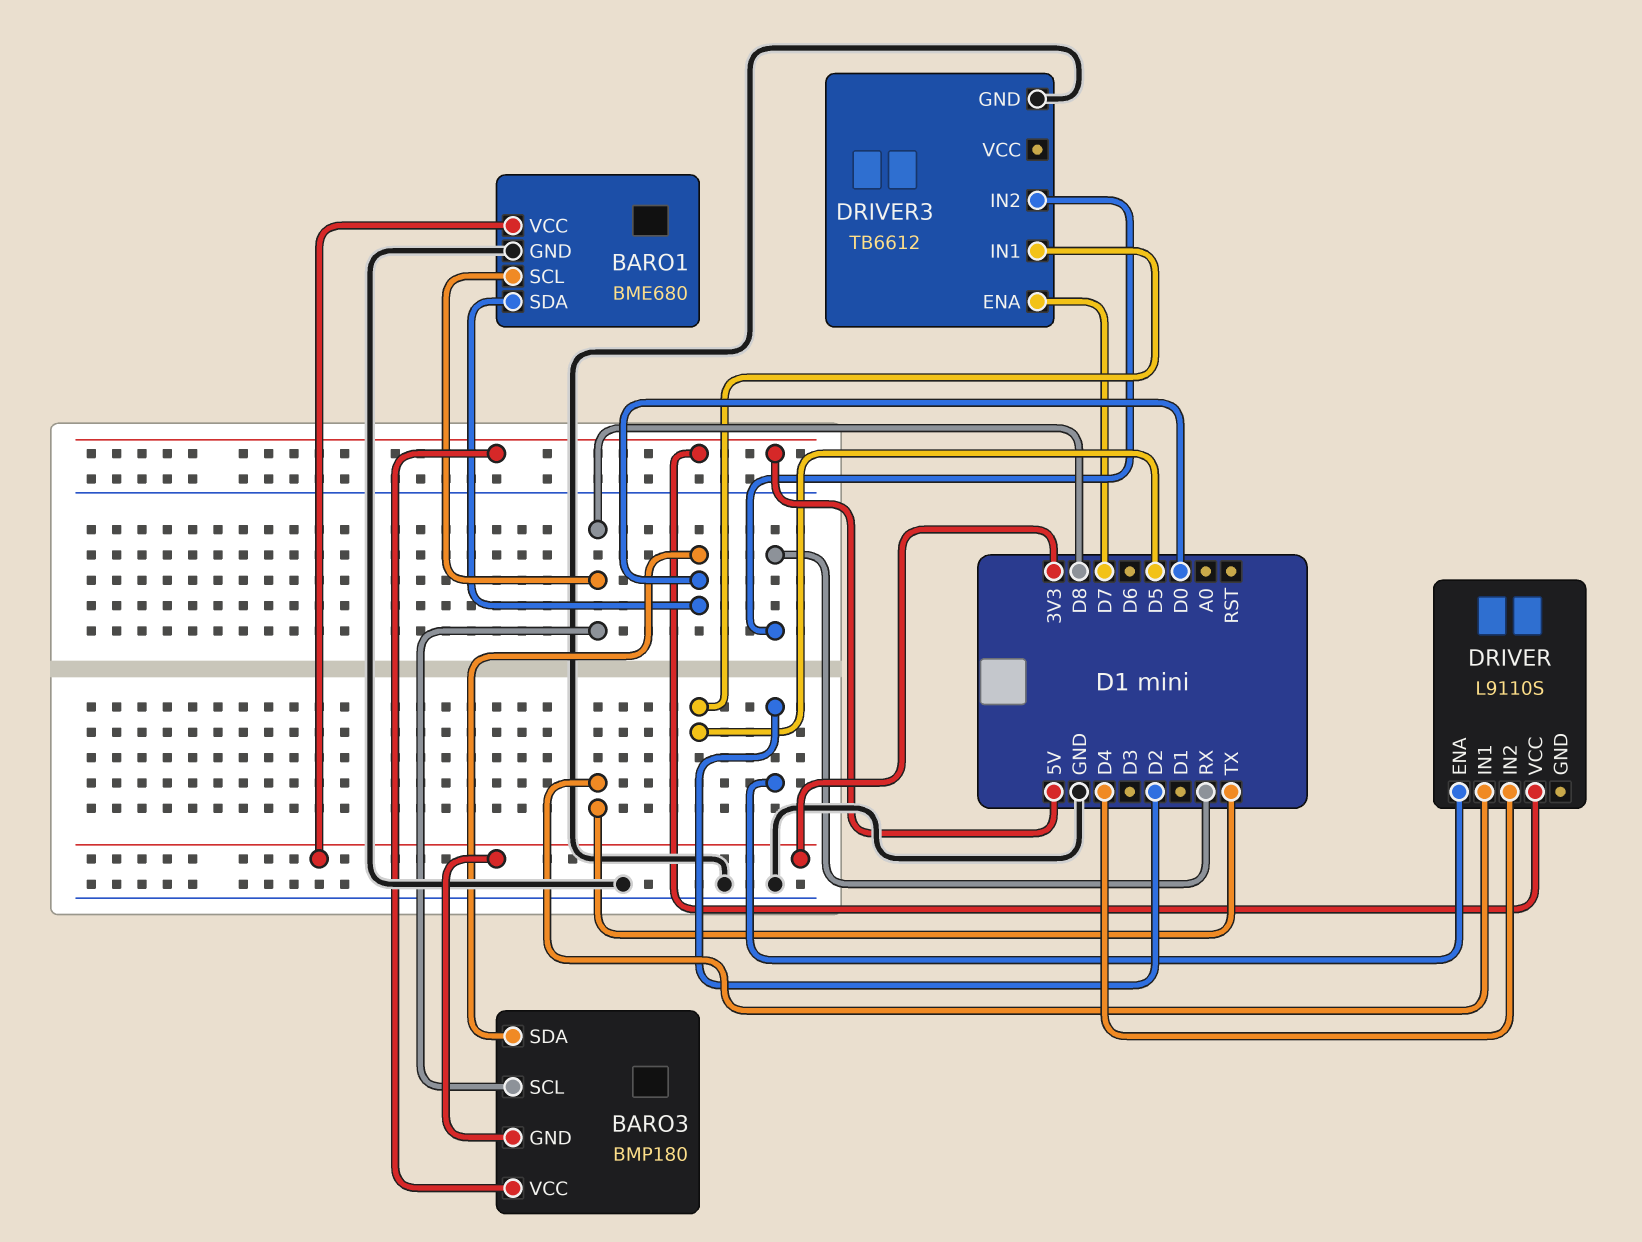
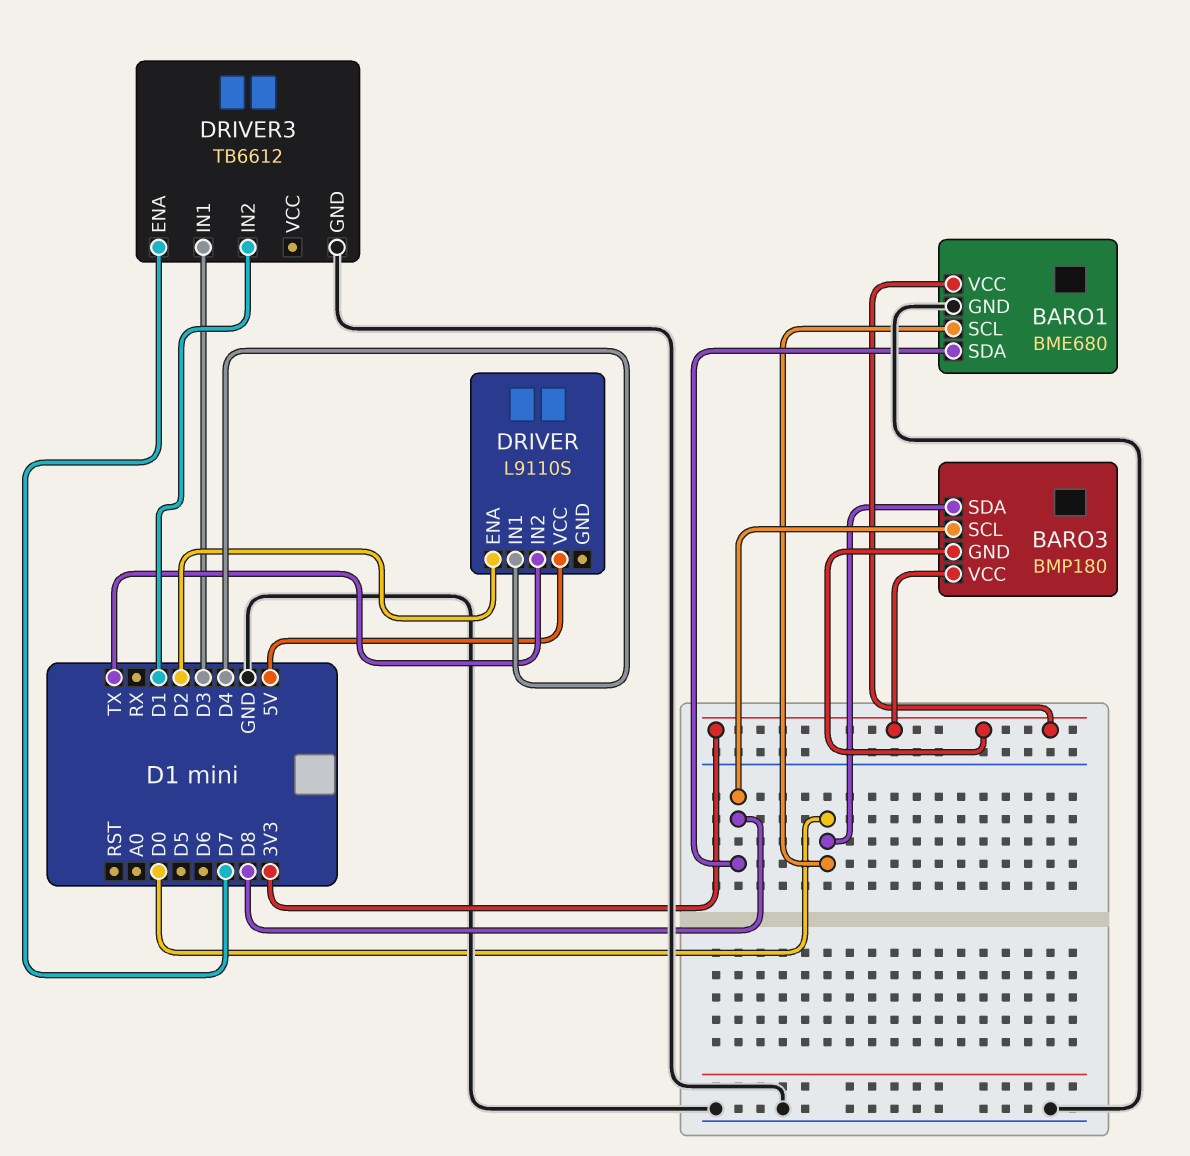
BARO1 pin SCL: D8 -> D0
BARO1 pin SDA: D0 -> D8
BARO3 pin VCC: 5V -> 3V3
DRIVER pin IN1: TX -> D4
DRIVER pin IN2: D4 -> TX
DRIVER3 pin IN1: D5 -> D3
DRIVER3 pin IN2: RX -> D1

